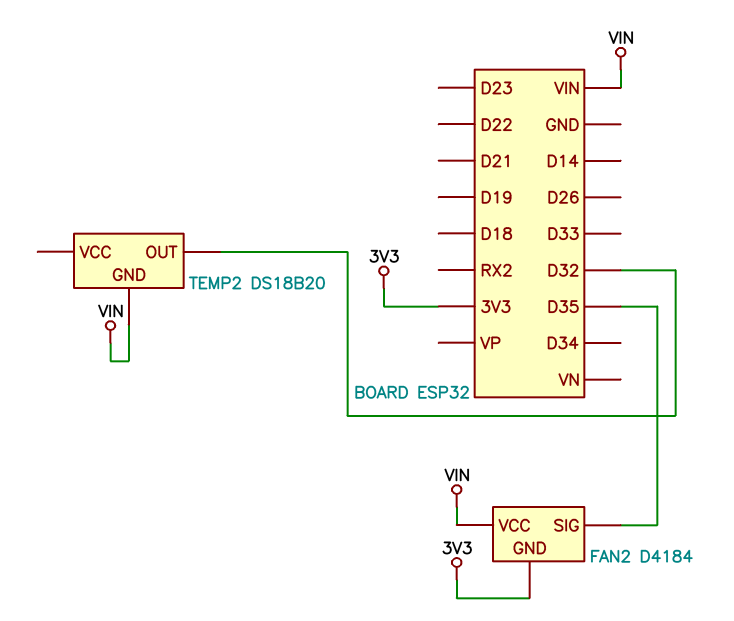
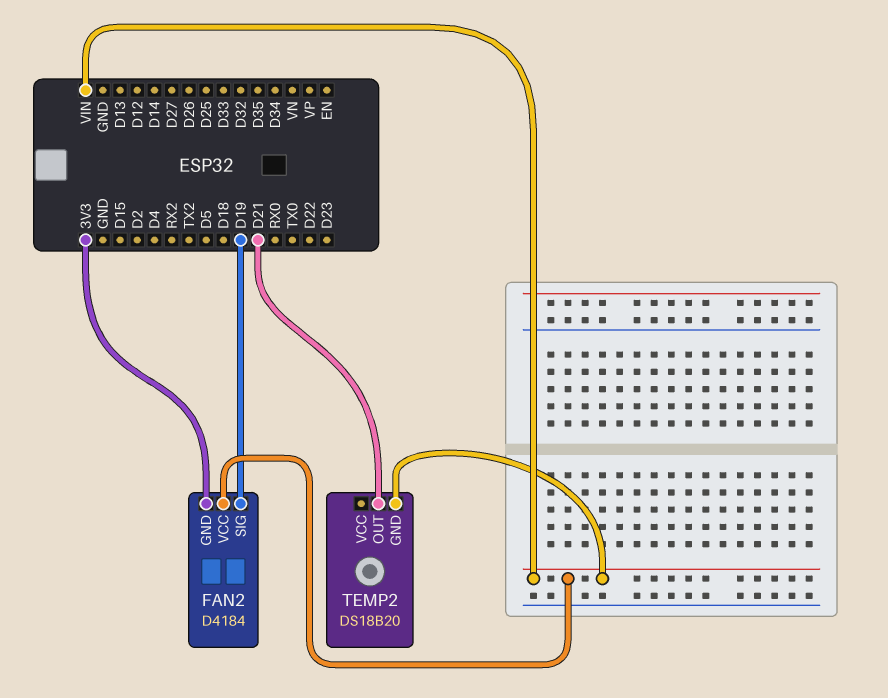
FAN2 pin SIG: D35 -> D19
TEMP2 pin OUT: D32 -> D21

